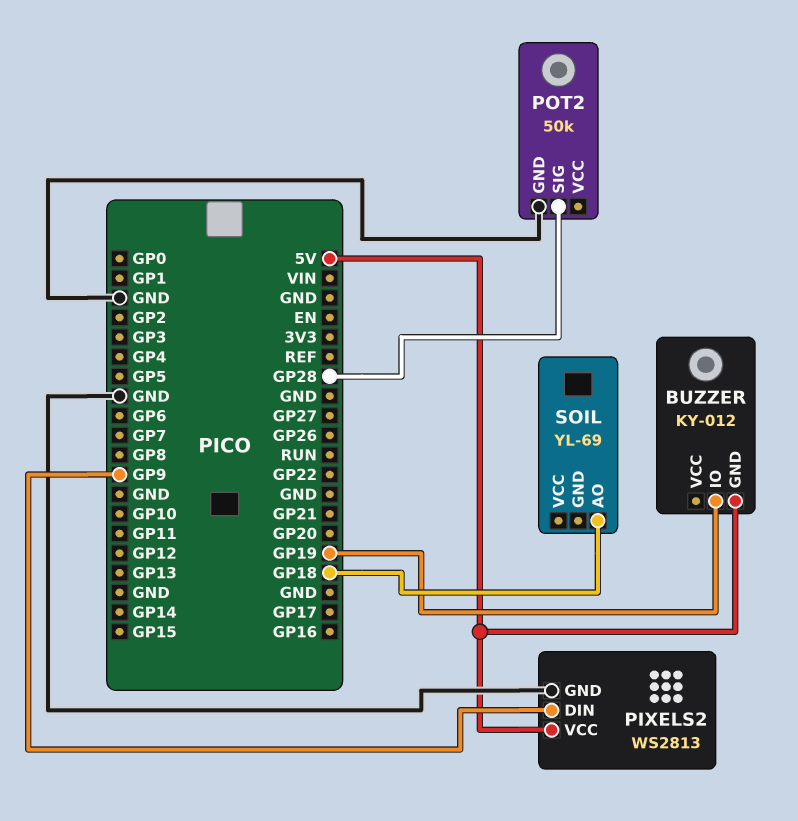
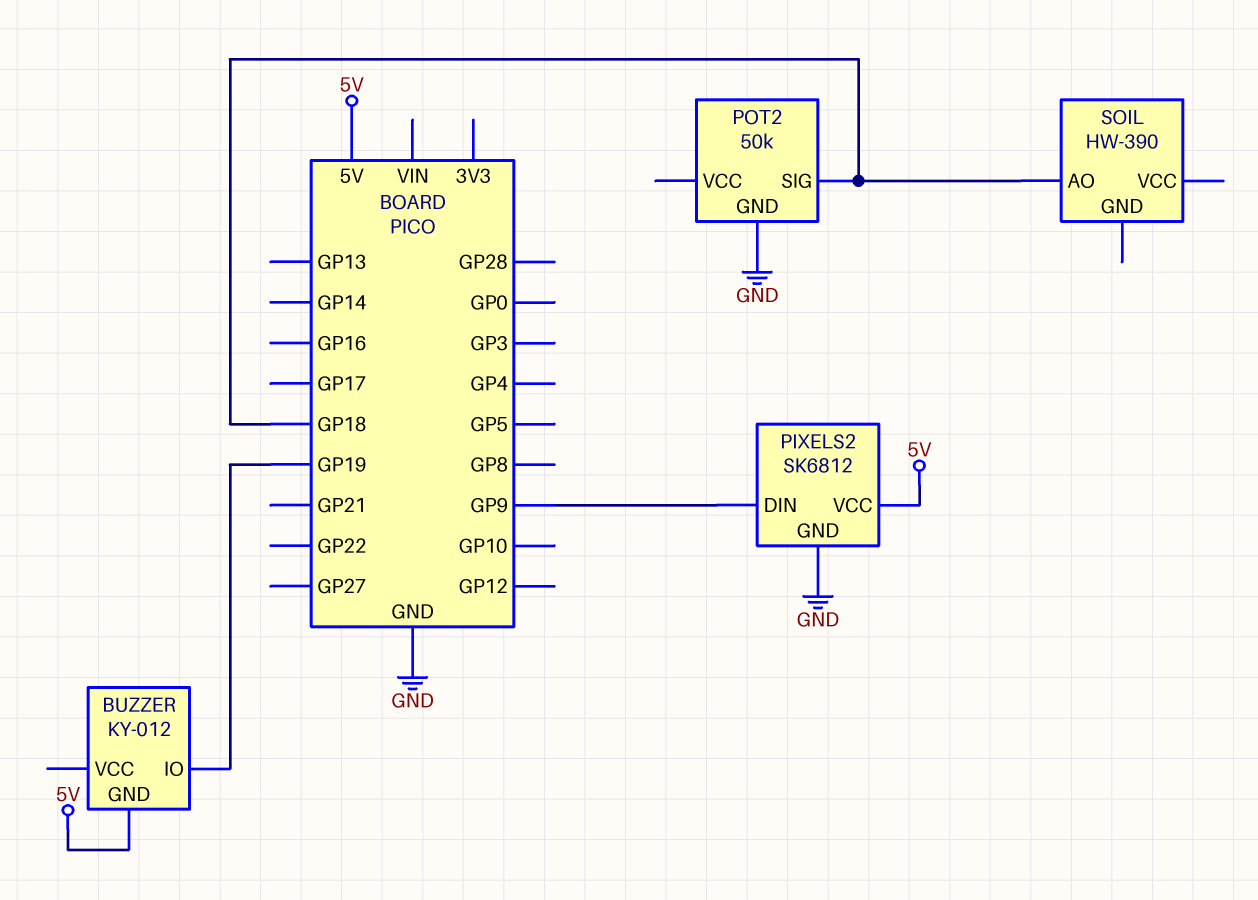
PIXELS2: WS2813 -> SK6812
POT2 pin SIG: GP28 -> GP18
SOIL: YL-69 -> HW-390

